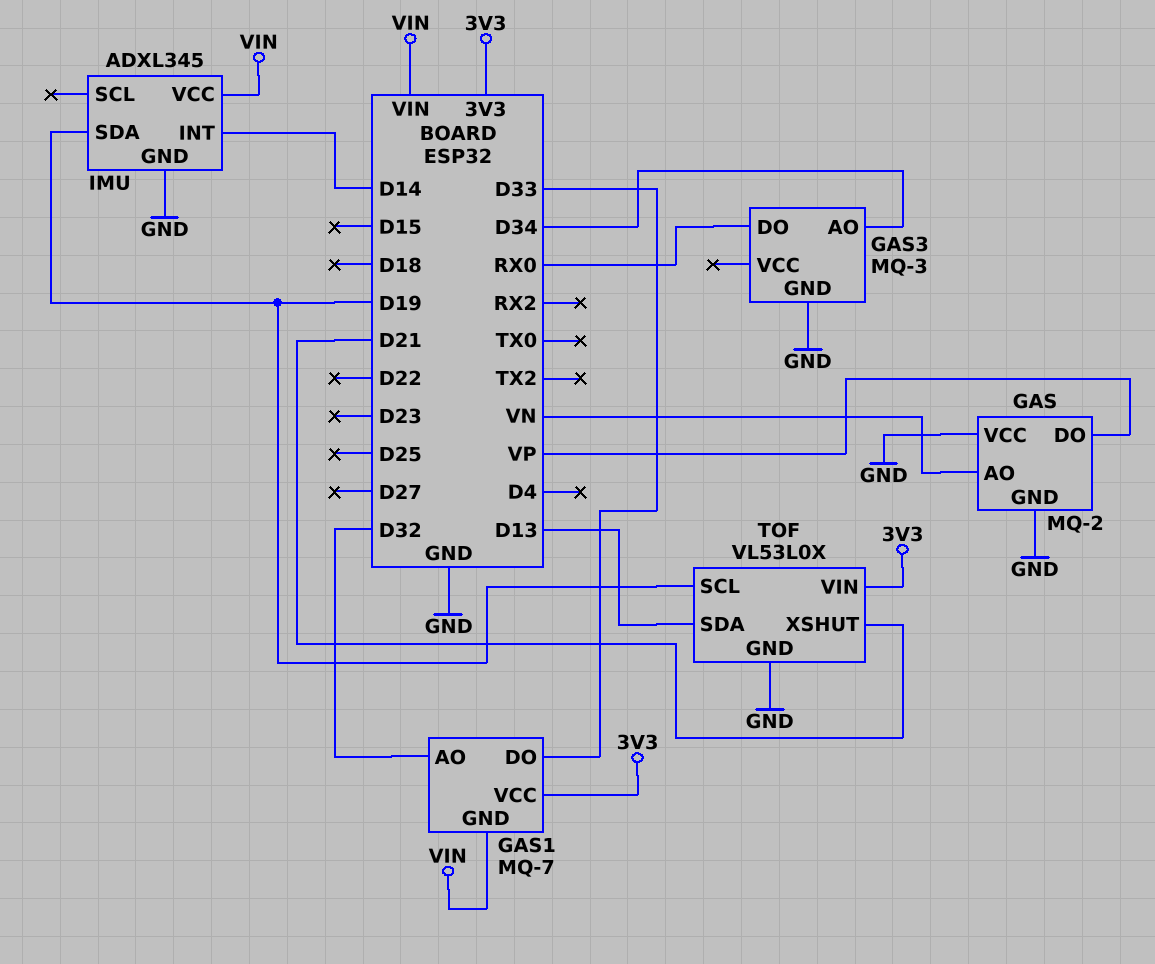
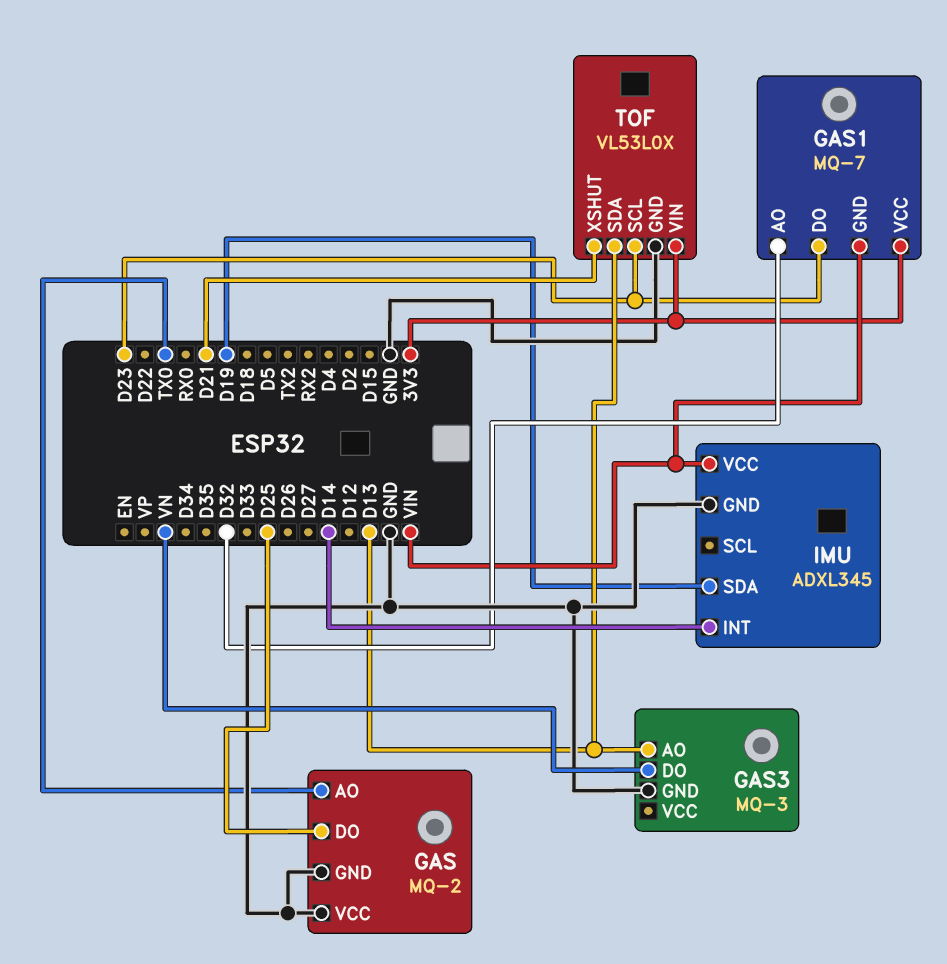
GAS pin AO: VN -> TX0
GAS pin DO: VP -> D25
GAS1 pin DO: D33 -> D23
GAS3 pin AO: D34 -> D13
GAS3 pin DO: RX0 -> VN
TOF pin SCL: D19 -> D23

